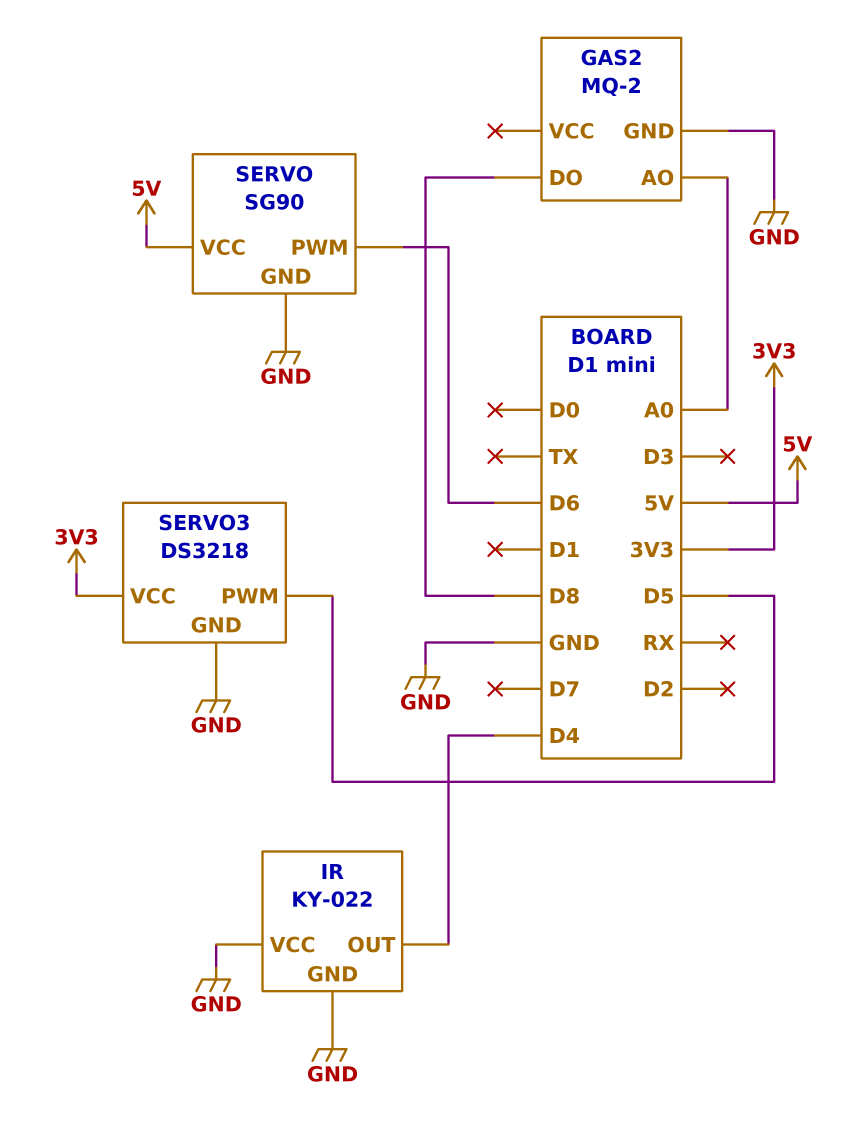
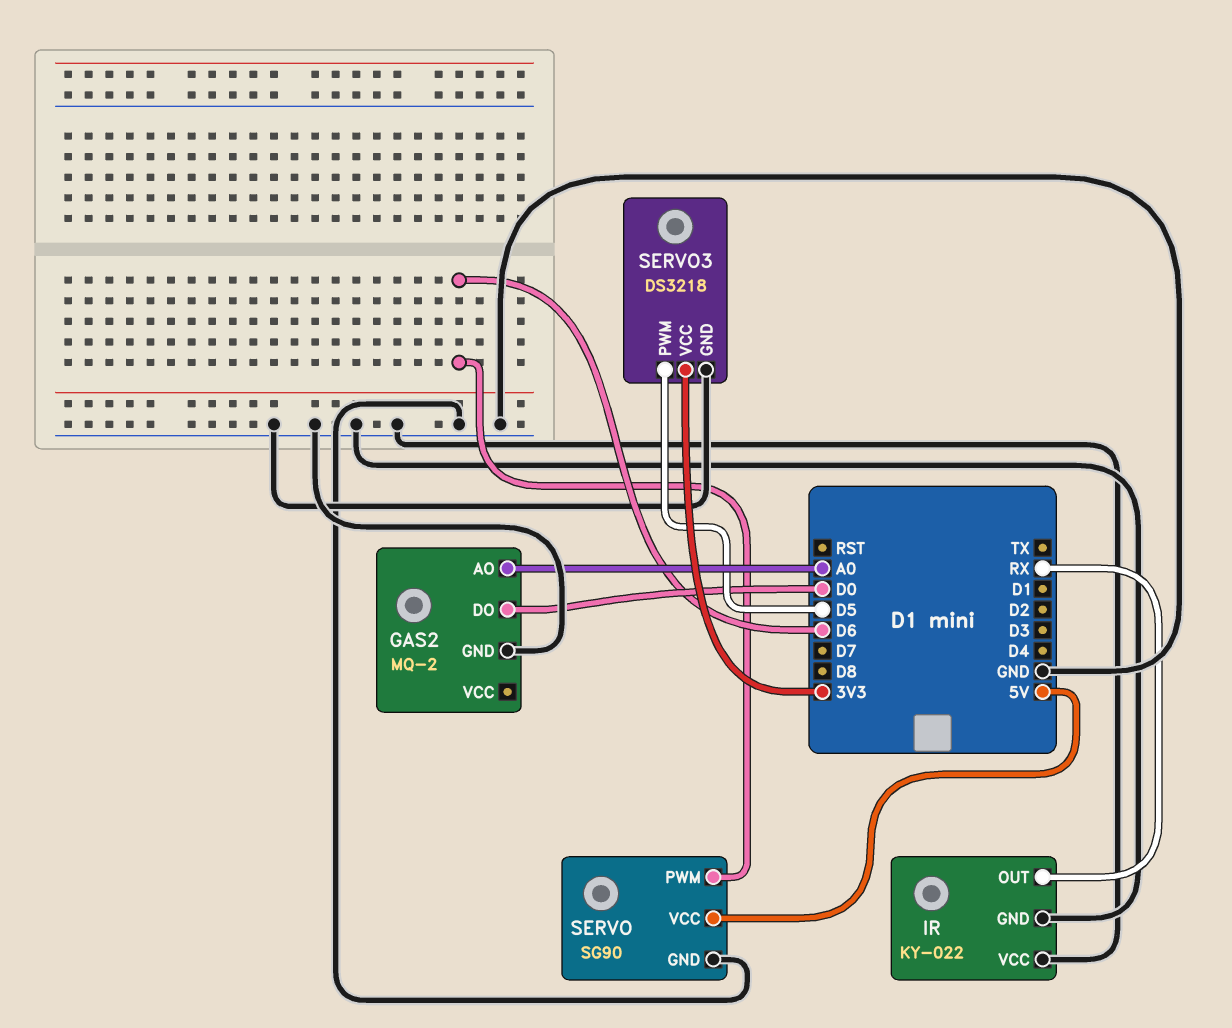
GAS2 pin DO: D8 -> D0
IR pin OUT: D4 -> RX

